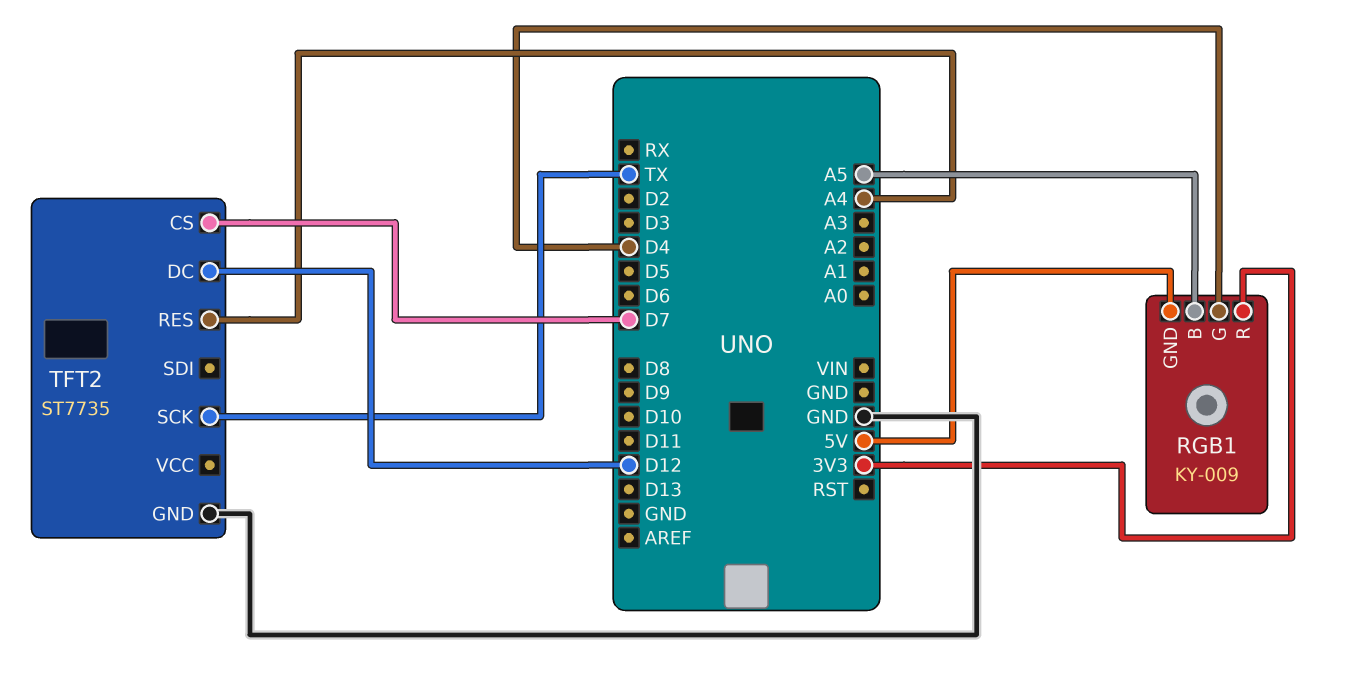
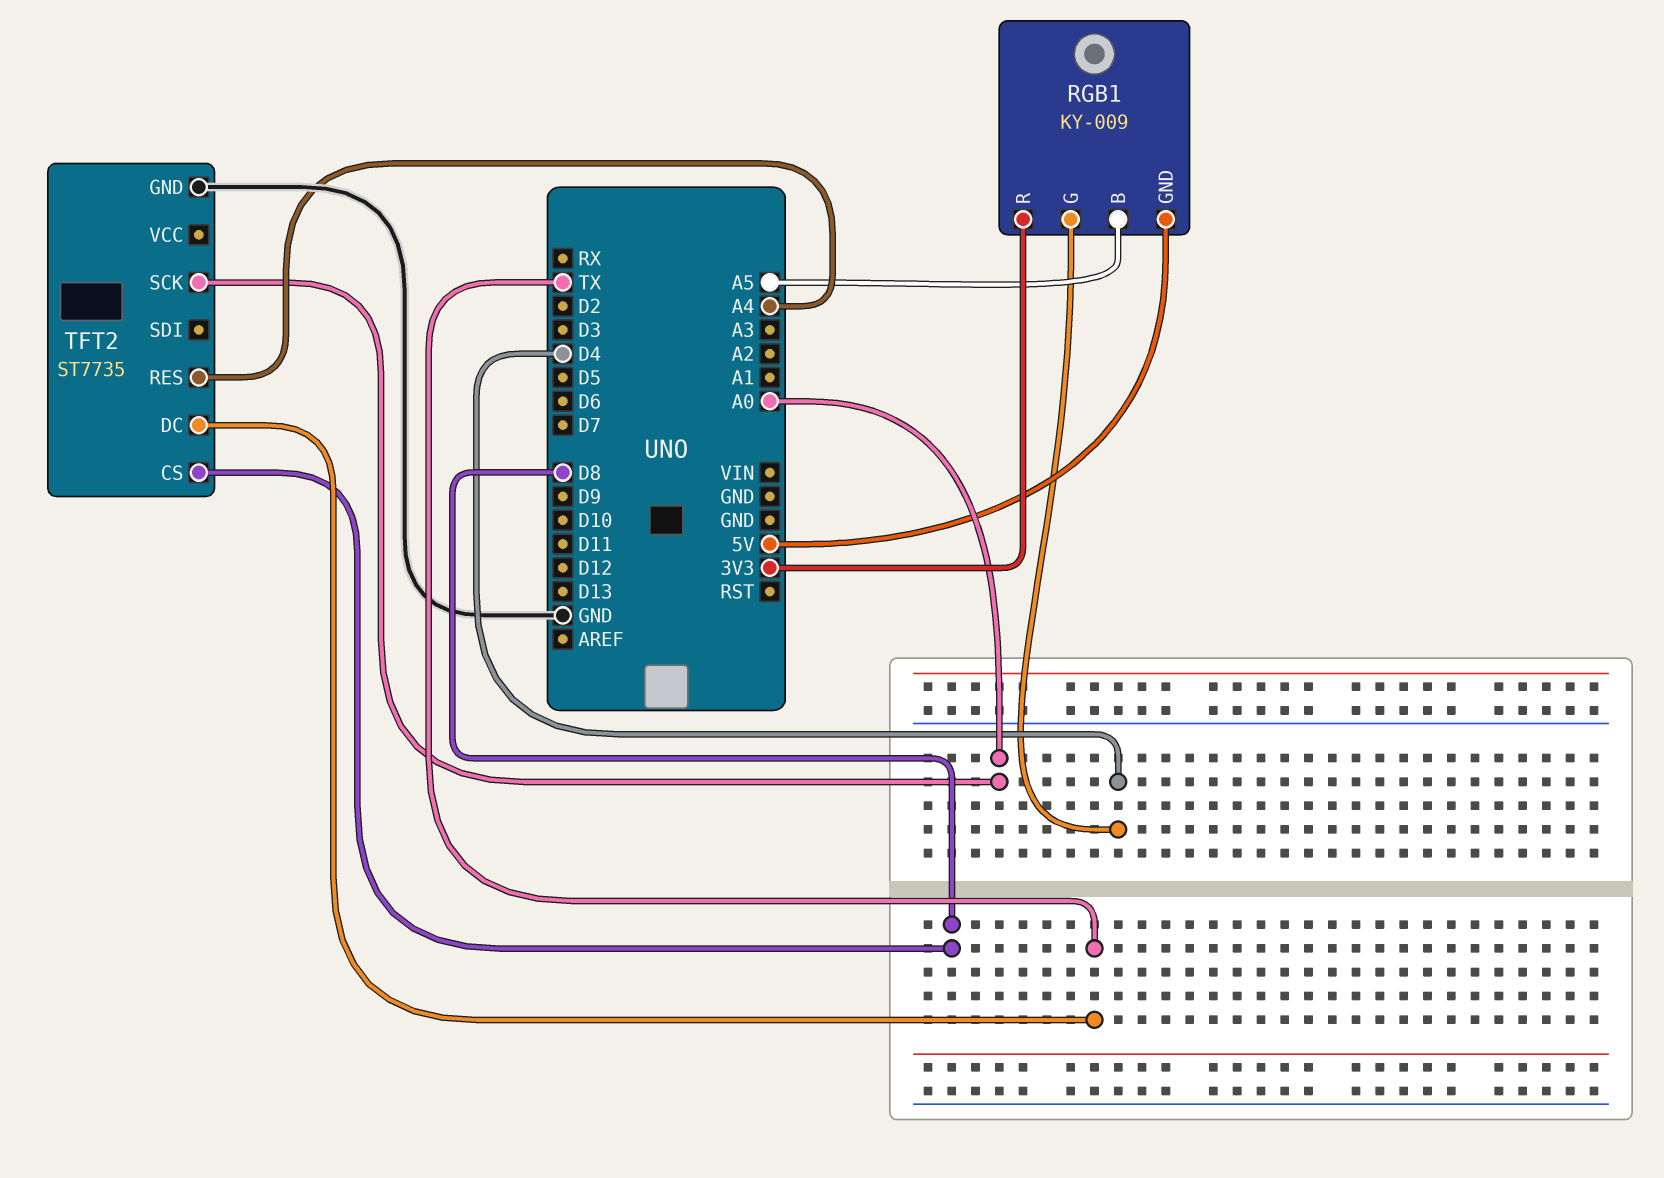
TFT2 pin CS: D7 -> D8
TFT2 pin DC: D12 -> TX
TFT2 pin SCK: TX -> A0

